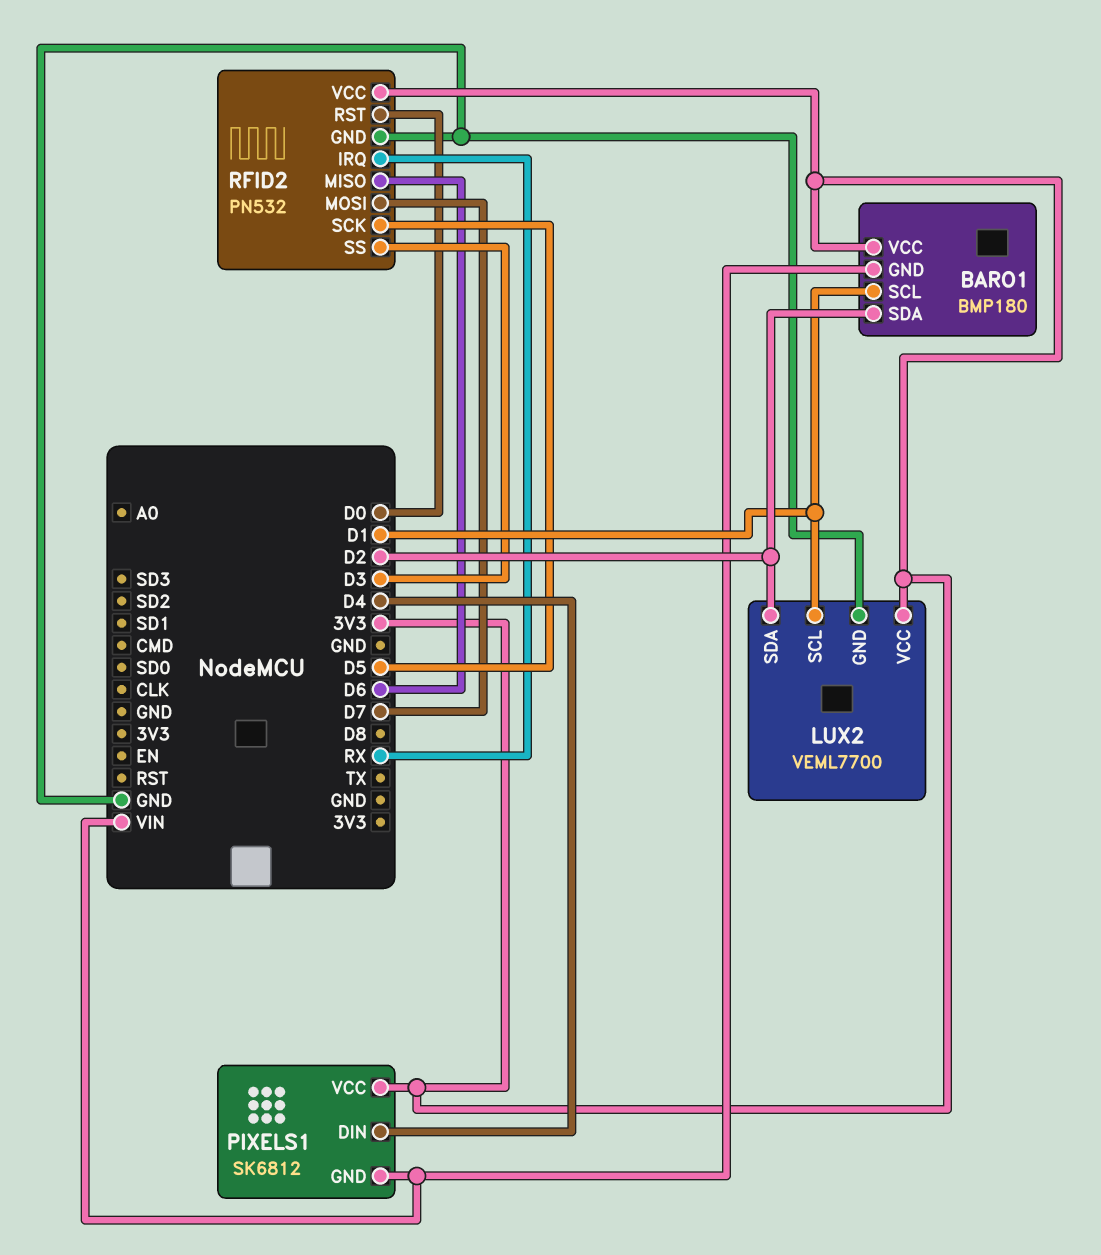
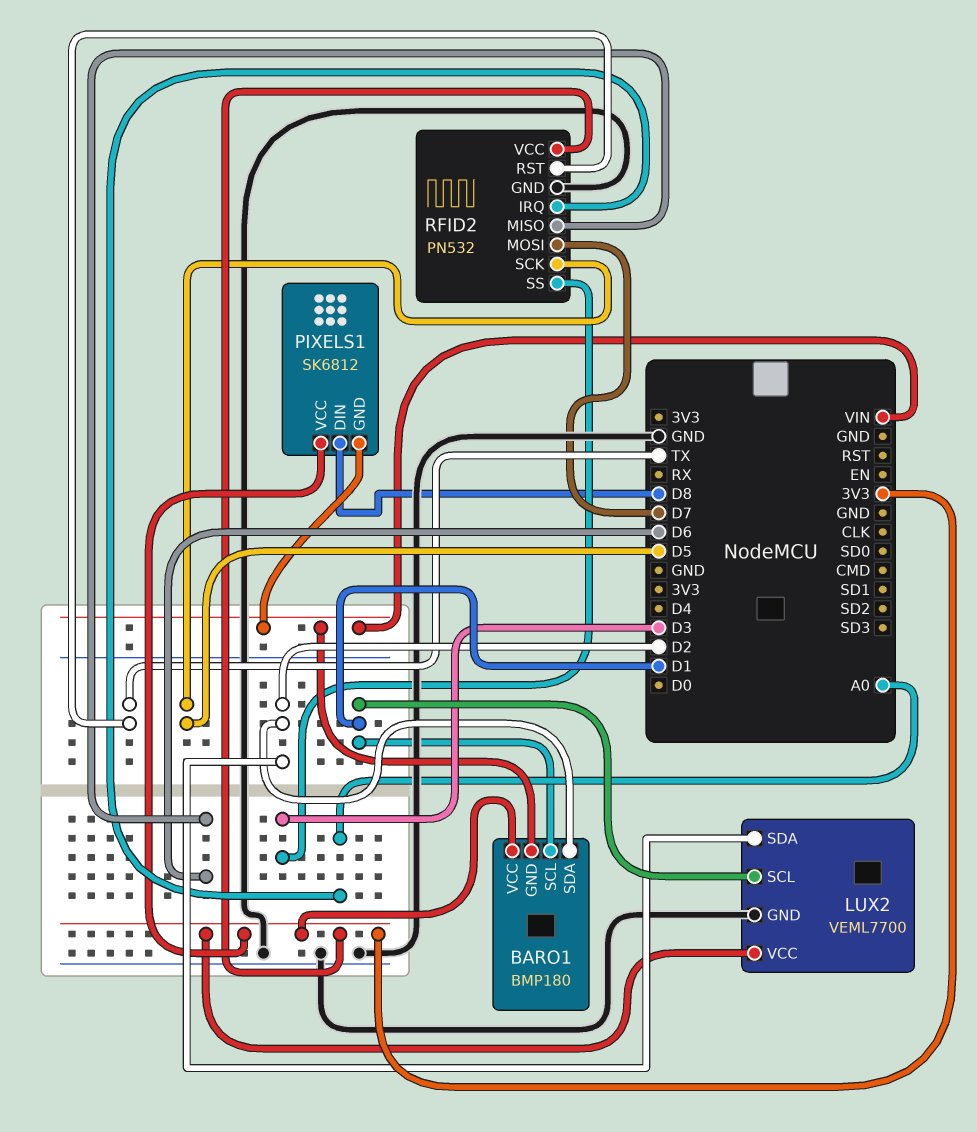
PIXELS1 pin DIN: D4 -> D8
RFID2 pin IRQ: RX -> A0
RFID2 pin RST: D0 -> TX

